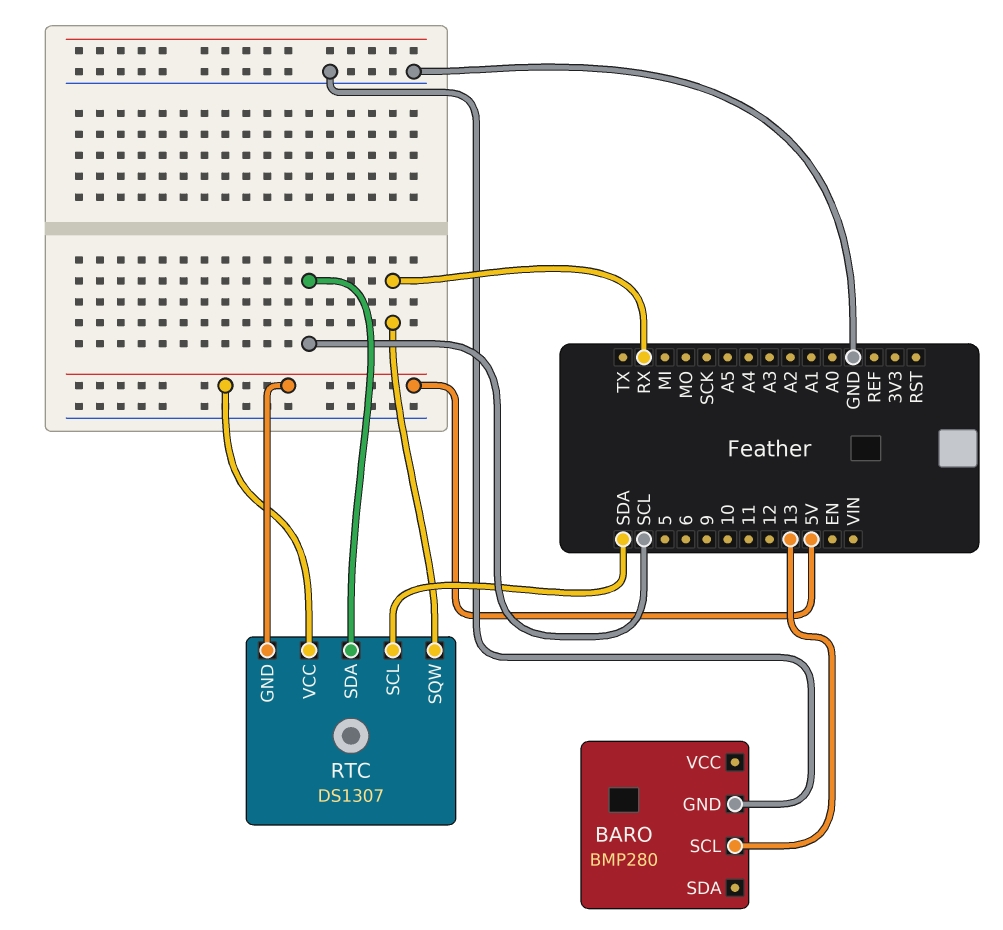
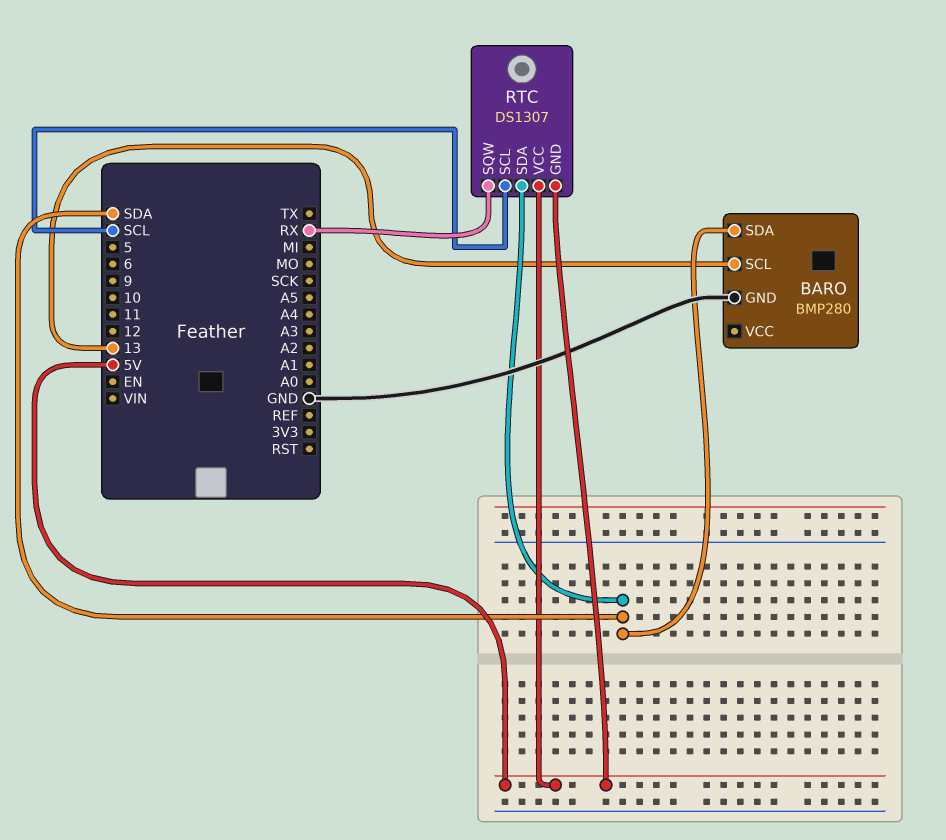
BARO pin SDA: none -> SDA
RTC pin SCL: SDA -> SCL
RTC pin SDA: SCL -> SDA

